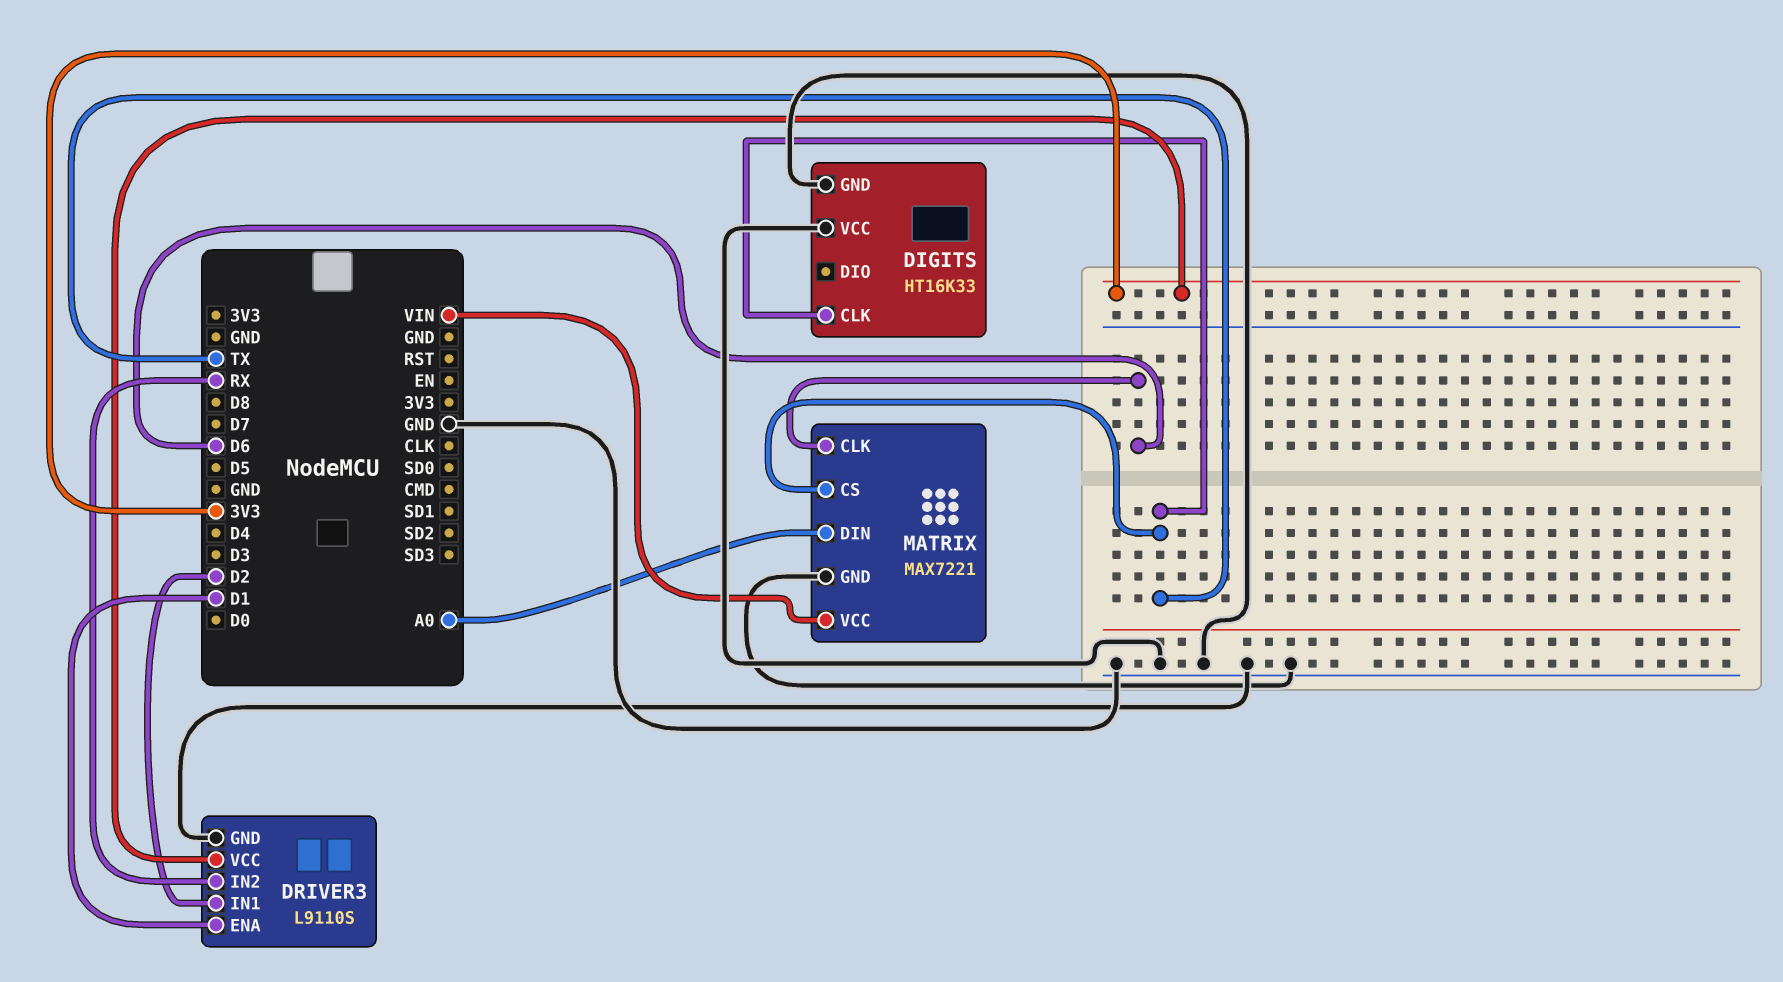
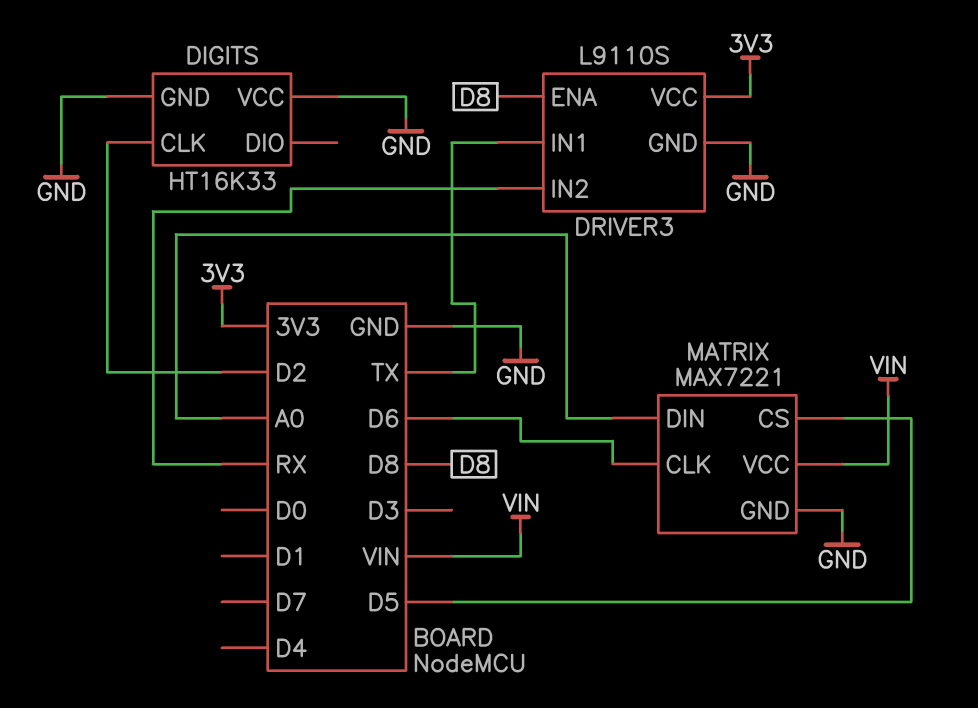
DIGITS pin CLK: TX -> D2
DRIVER3 pin ENA: D1 -> D8
DRIVER3 pin IN1: D2 -> TX
MATRIX pin CS: TX -> D5

